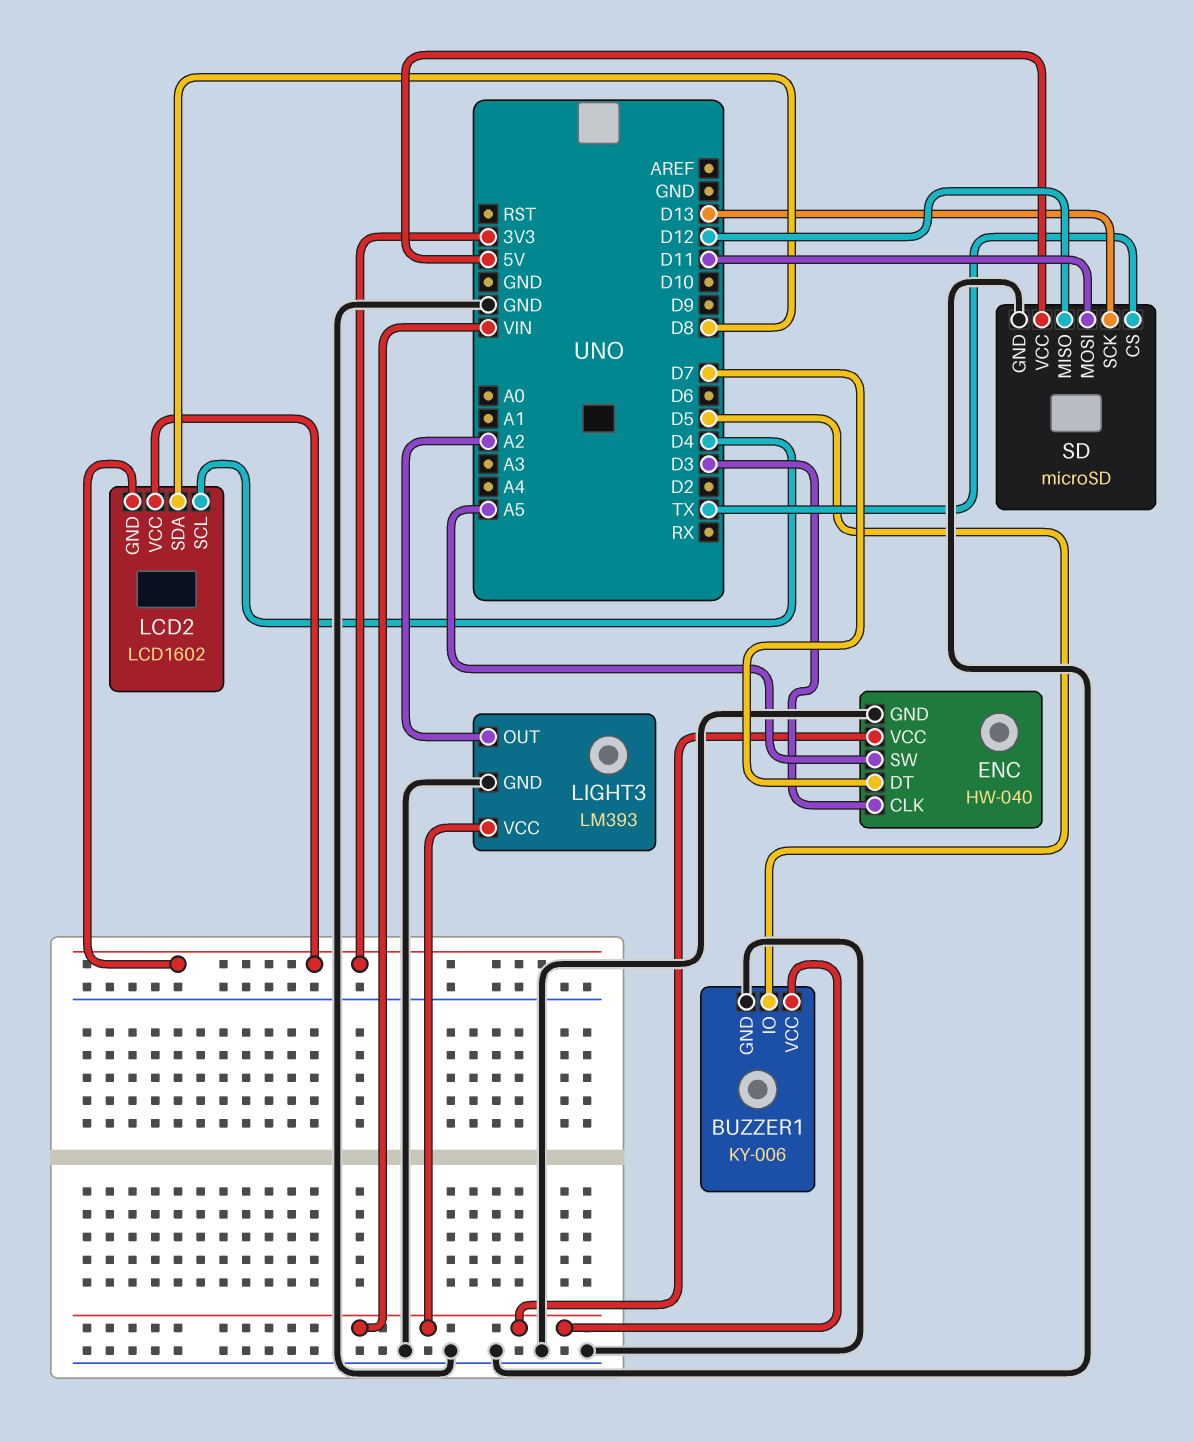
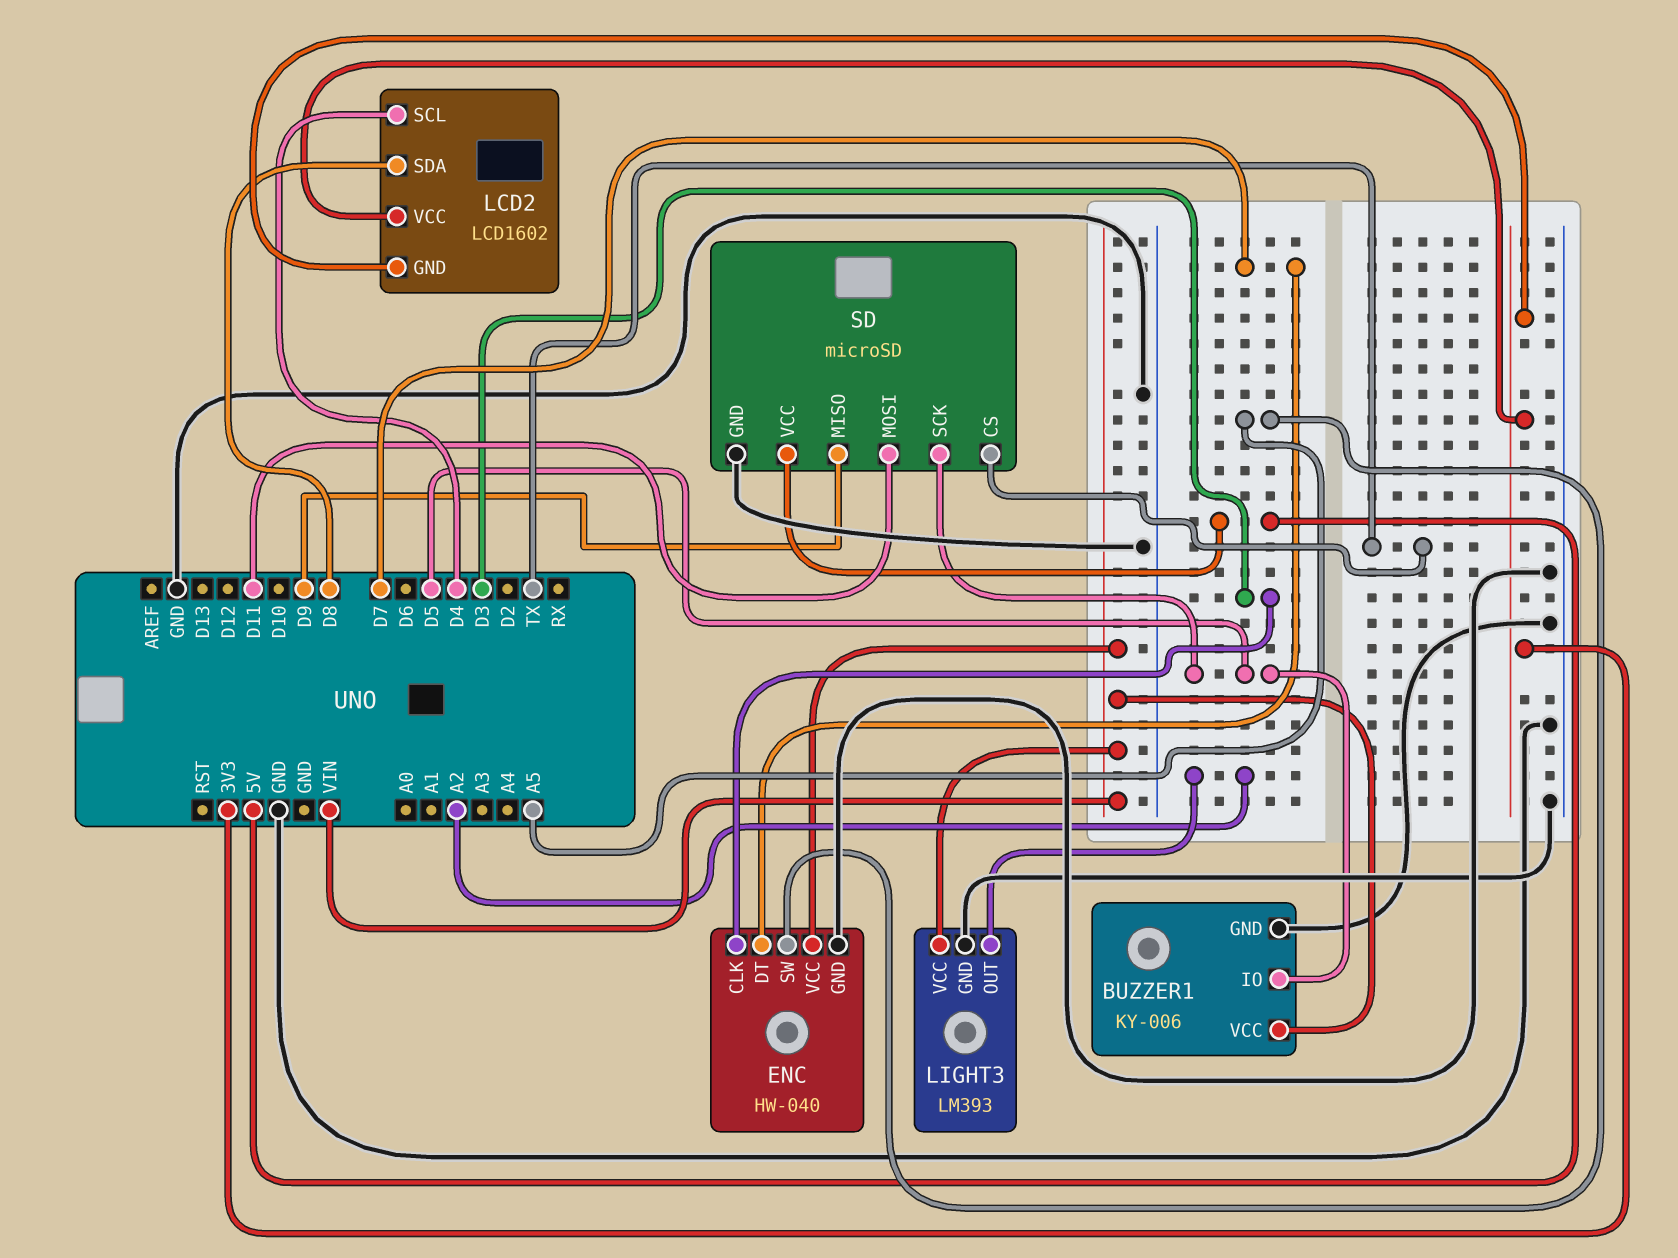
SD pin MISO: D12 -> D9
SD pin SCK: D13 -> D5

